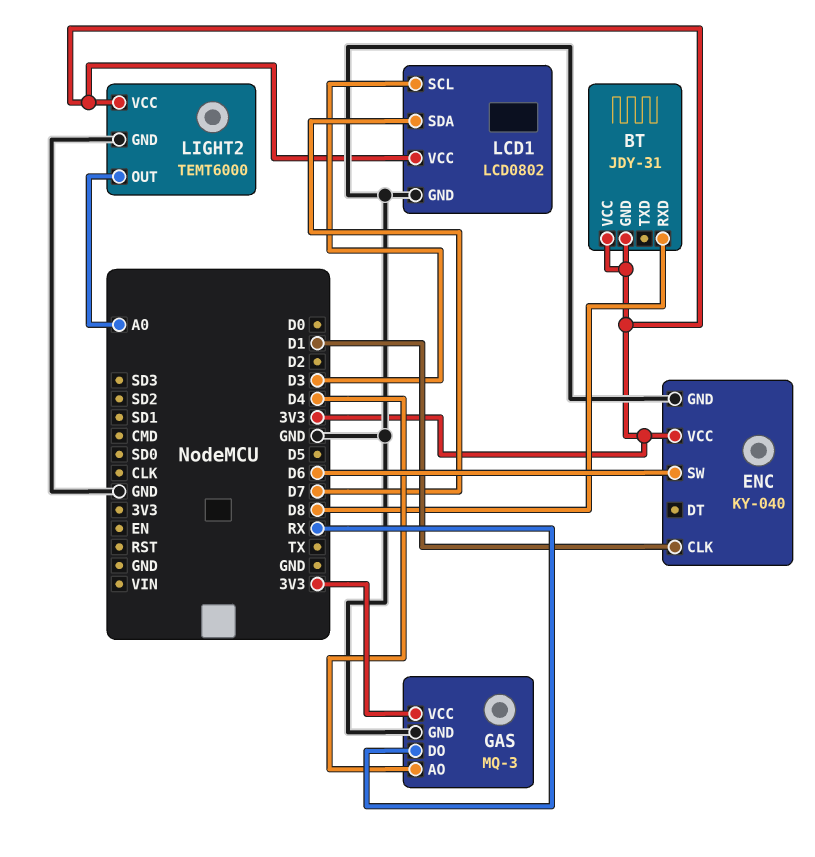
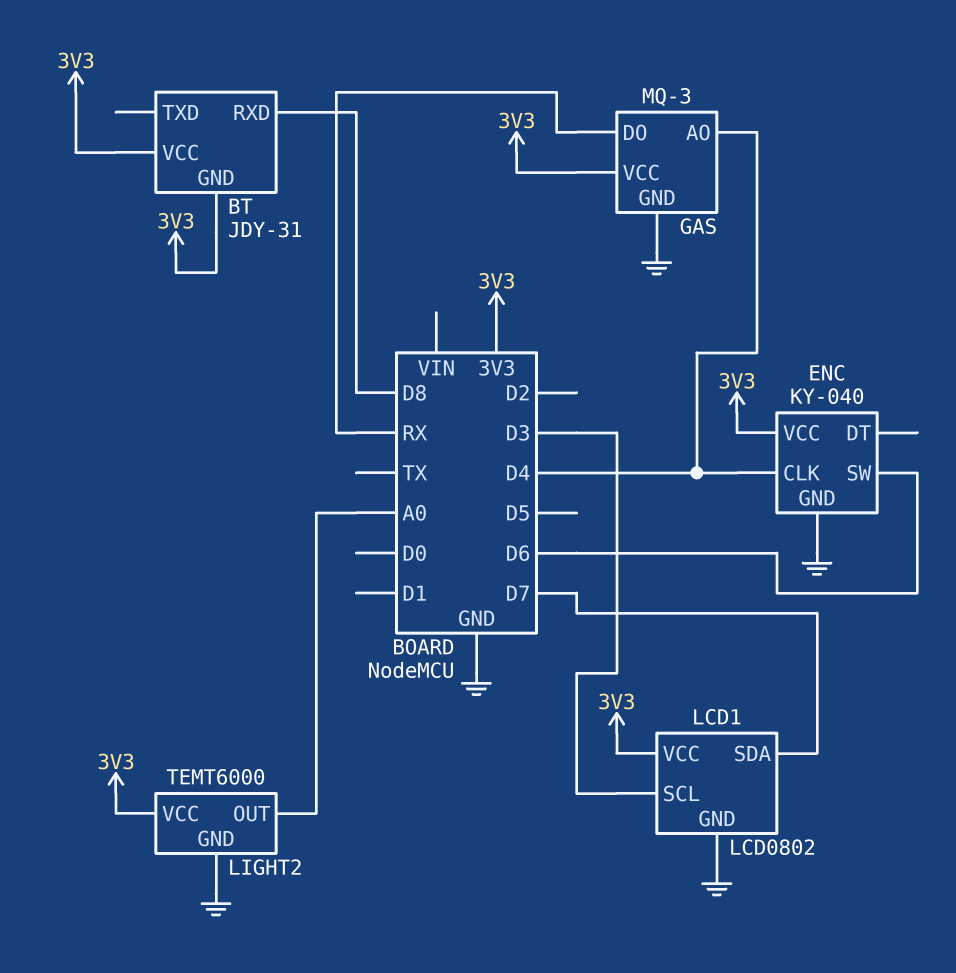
ENC pin CLK: D1 -> D4

